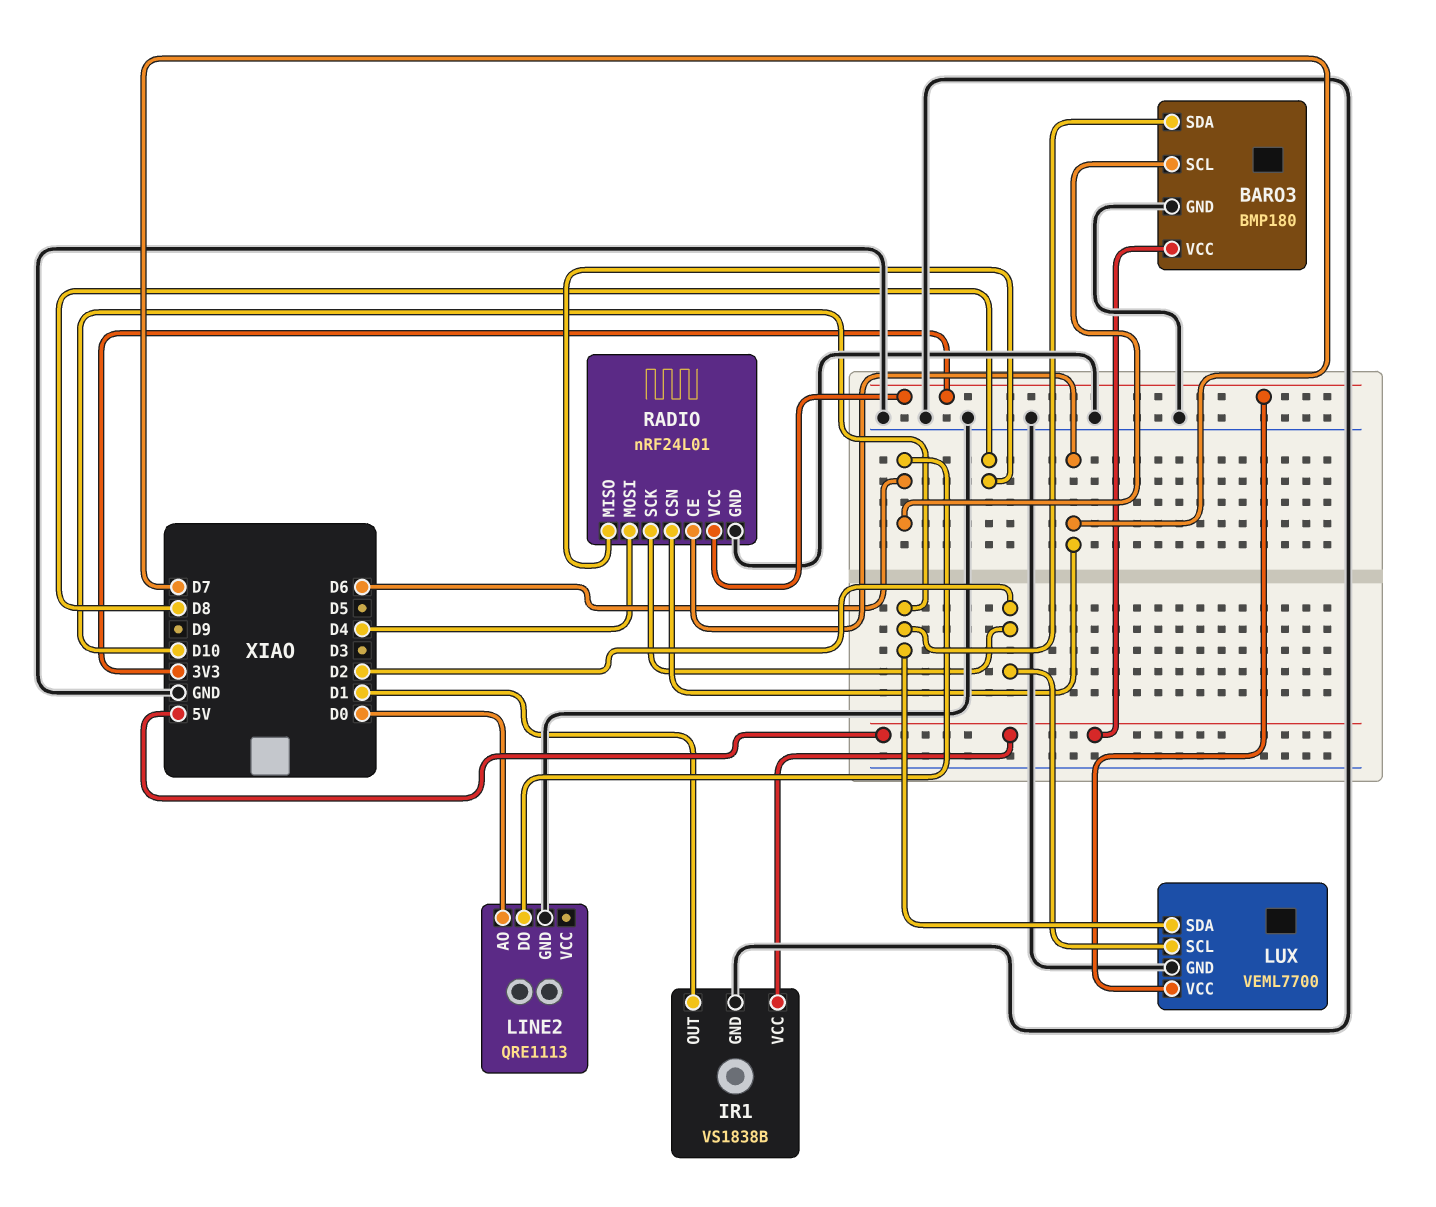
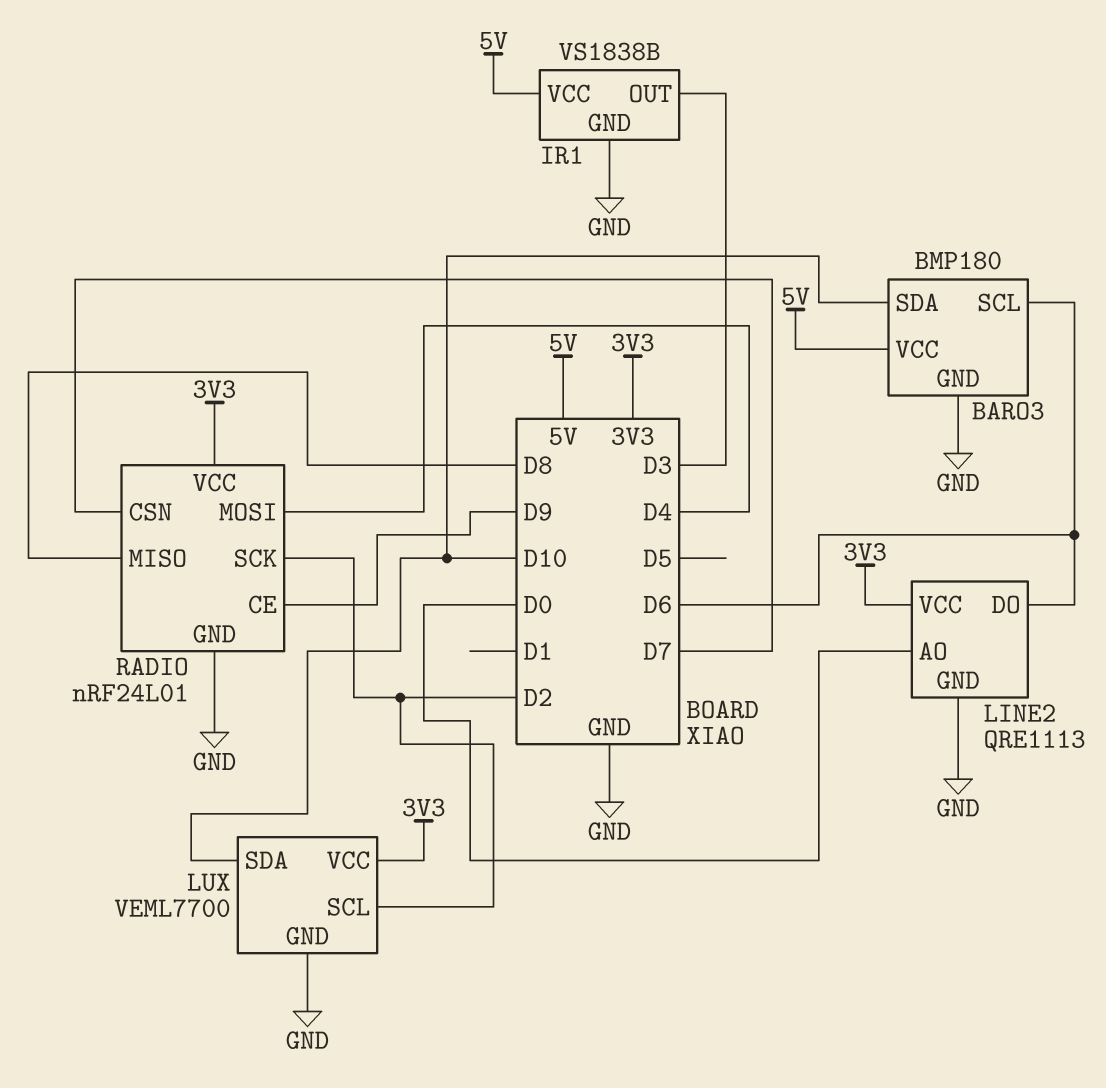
IR1 pin OUT: D1 -> D3
LINE2 pin VCC: none -> 3V3
RADIO pin CE: D7 -> D9

